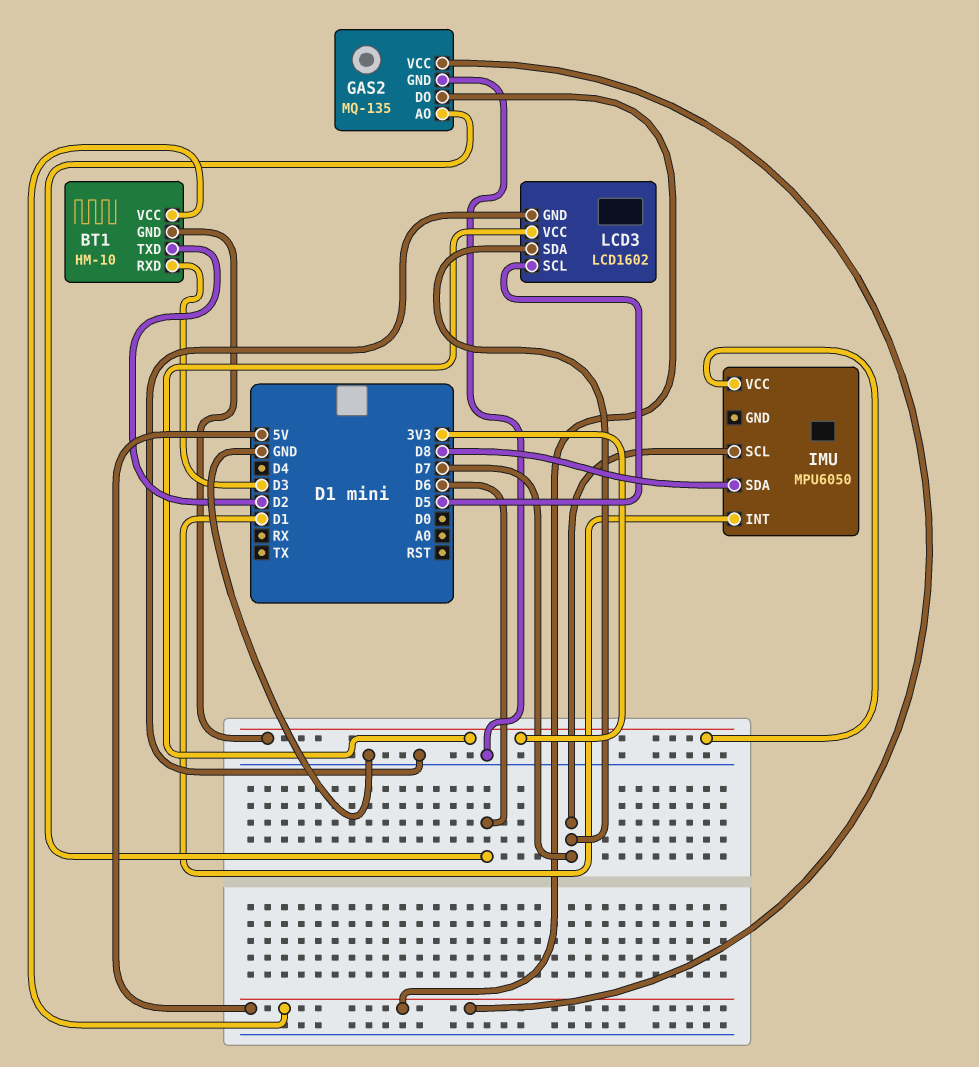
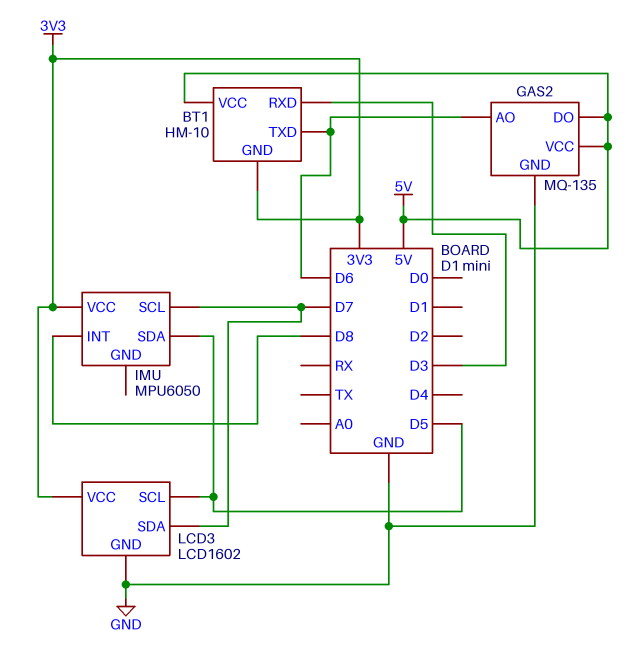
BT1 pin TXD: D2 -> D6
IMU pin INT: D1 -> D8
IMU pin SDA: D8 -> D5

